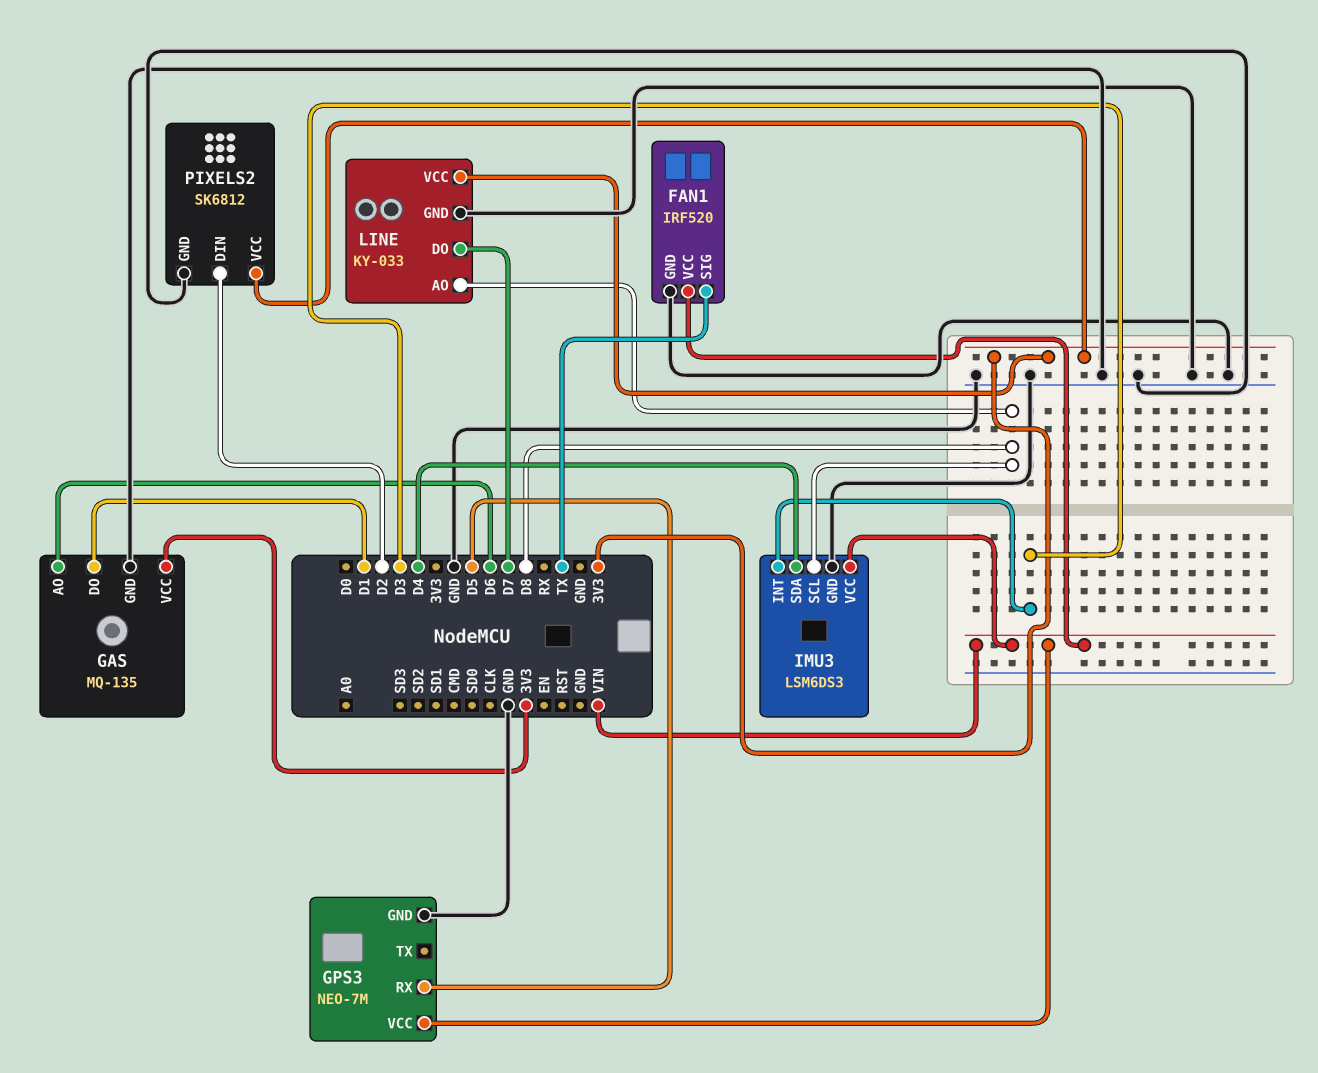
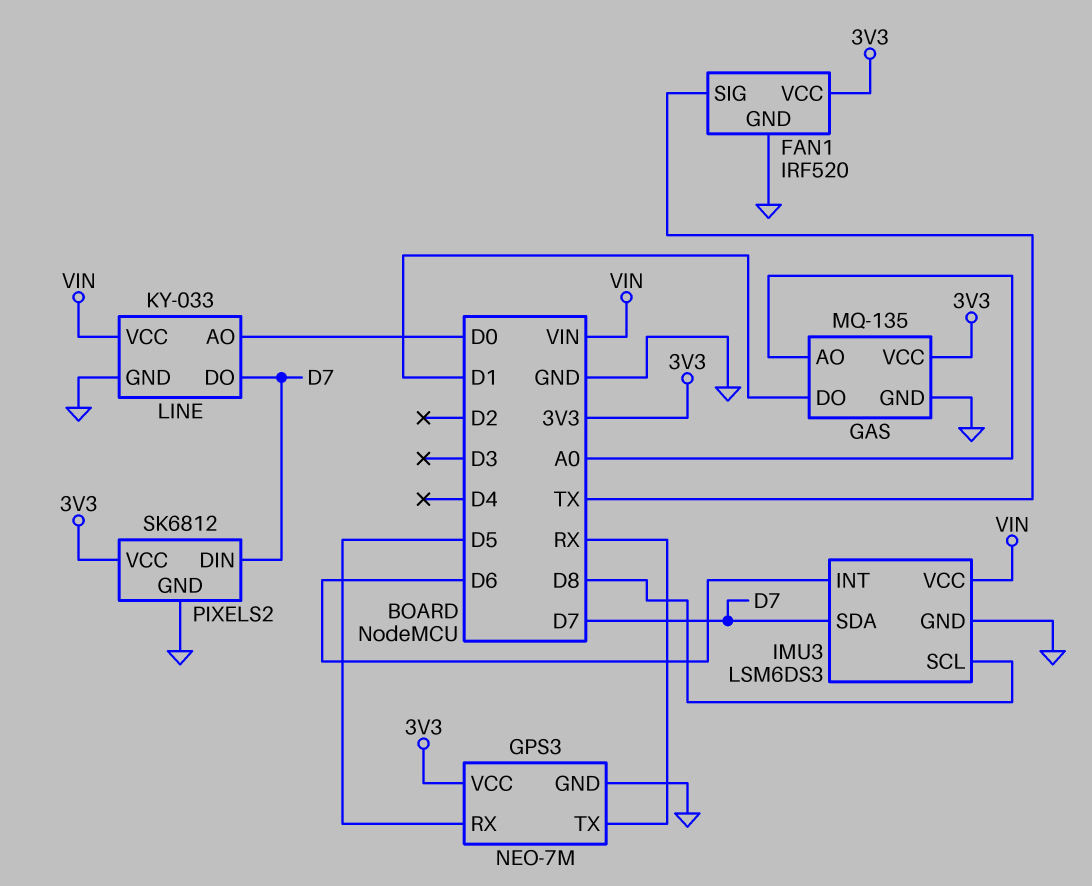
FAN1 pin VCC: VIN -> 3V3
GAS pin AO: D6 -> A0
GPS3 pin TX: none -> RX
GPS3 pin VCC: VIN -> 3V3
IMU3 pin INT: D3 -> D6
IMU3 pin SDA: D4 -> D7
LINE pin AO: D8 -> D0
LINE pin VCC: 3V3 -> VIN
PIXELS2 pin DIN: D2 -> D7

